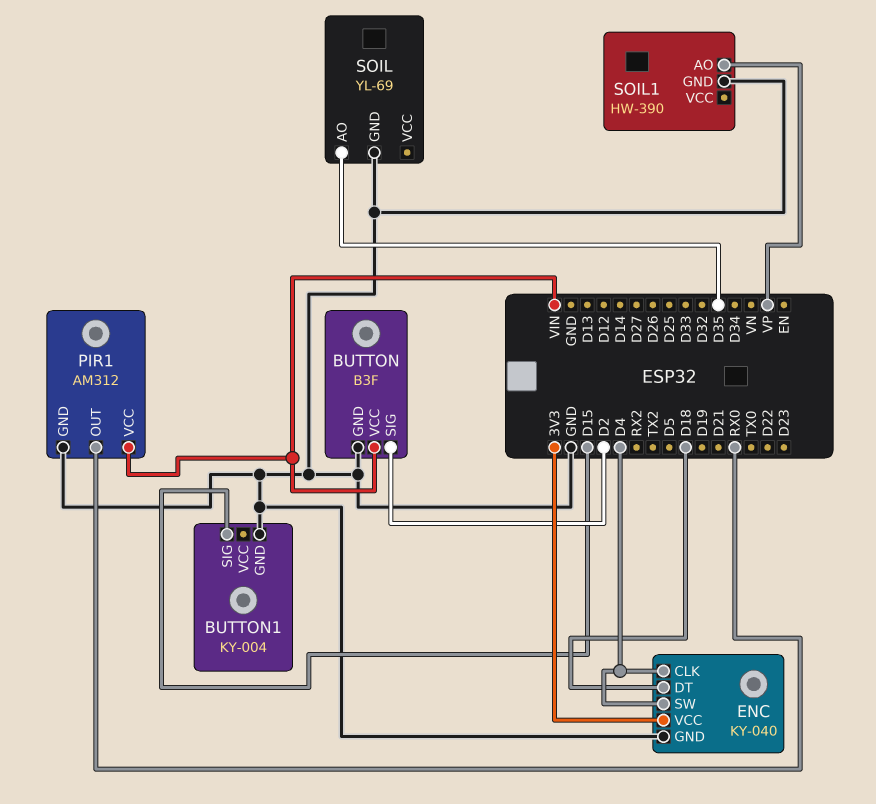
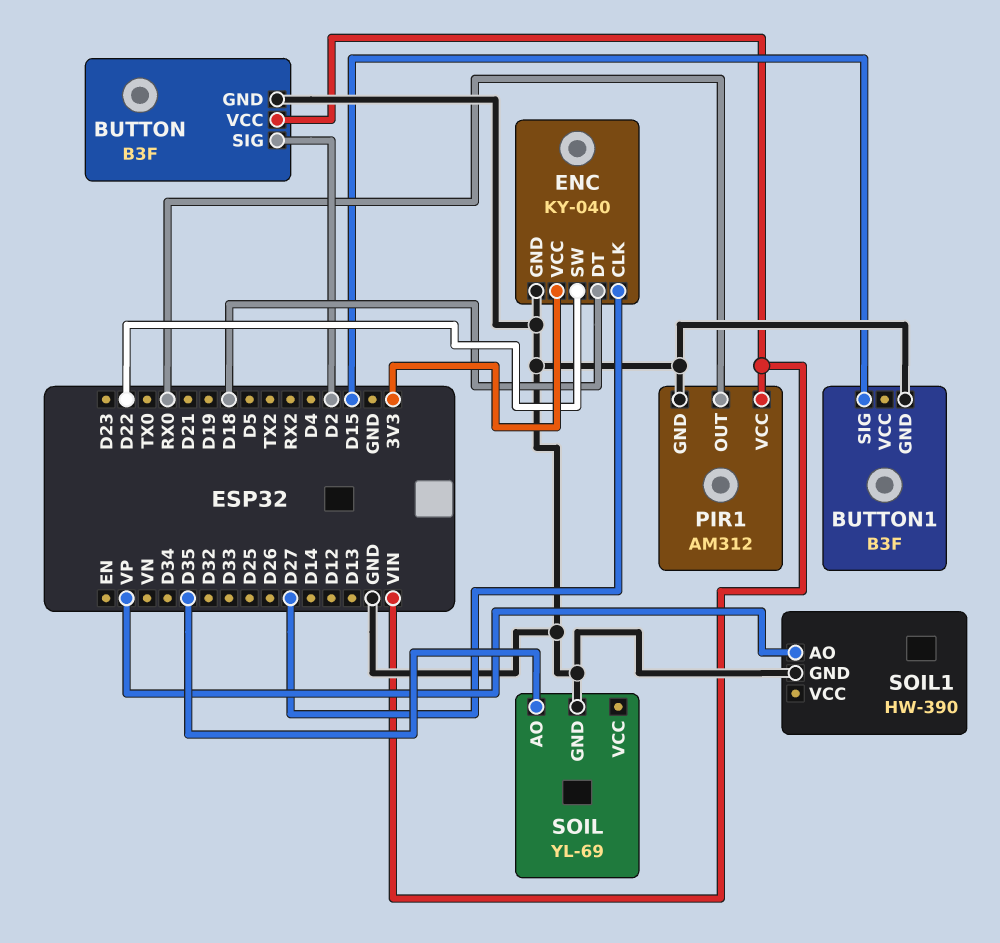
BUTTON1: KY-004 -> B3F
ENC pin CLK: D4 -> D27
ENC pin SW: D4 -> D22

